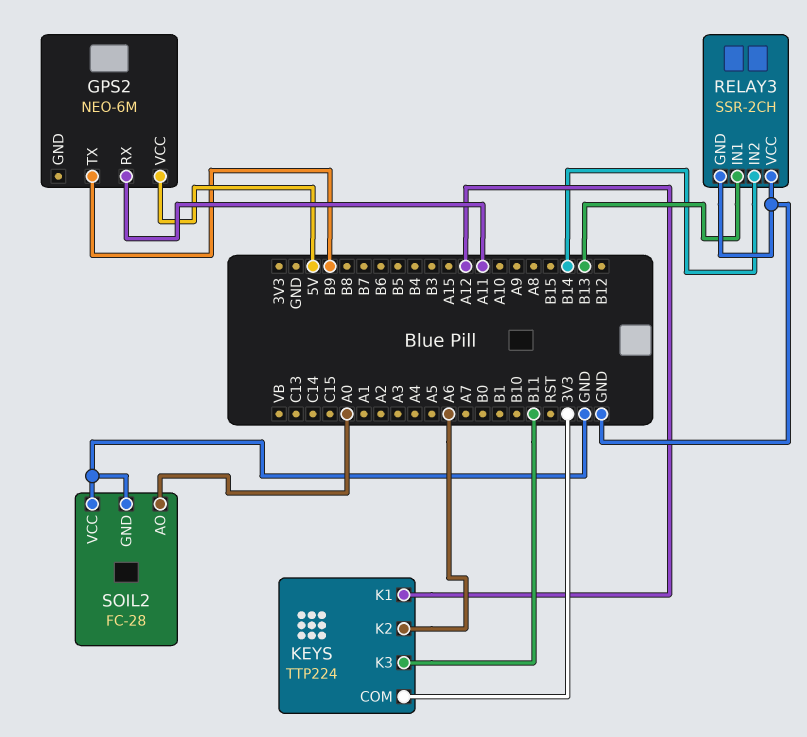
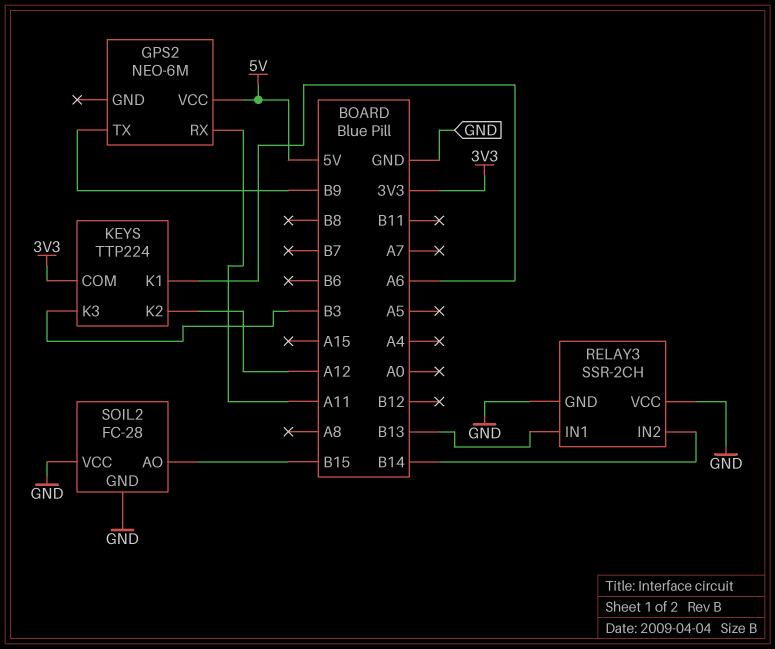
KEYS pin K1: A12 -> A6
KEYS pin K2: A6 -> A12
KEYS pin K3: B11 -> B3
SOIL2 pin AO: A0 -> B15

